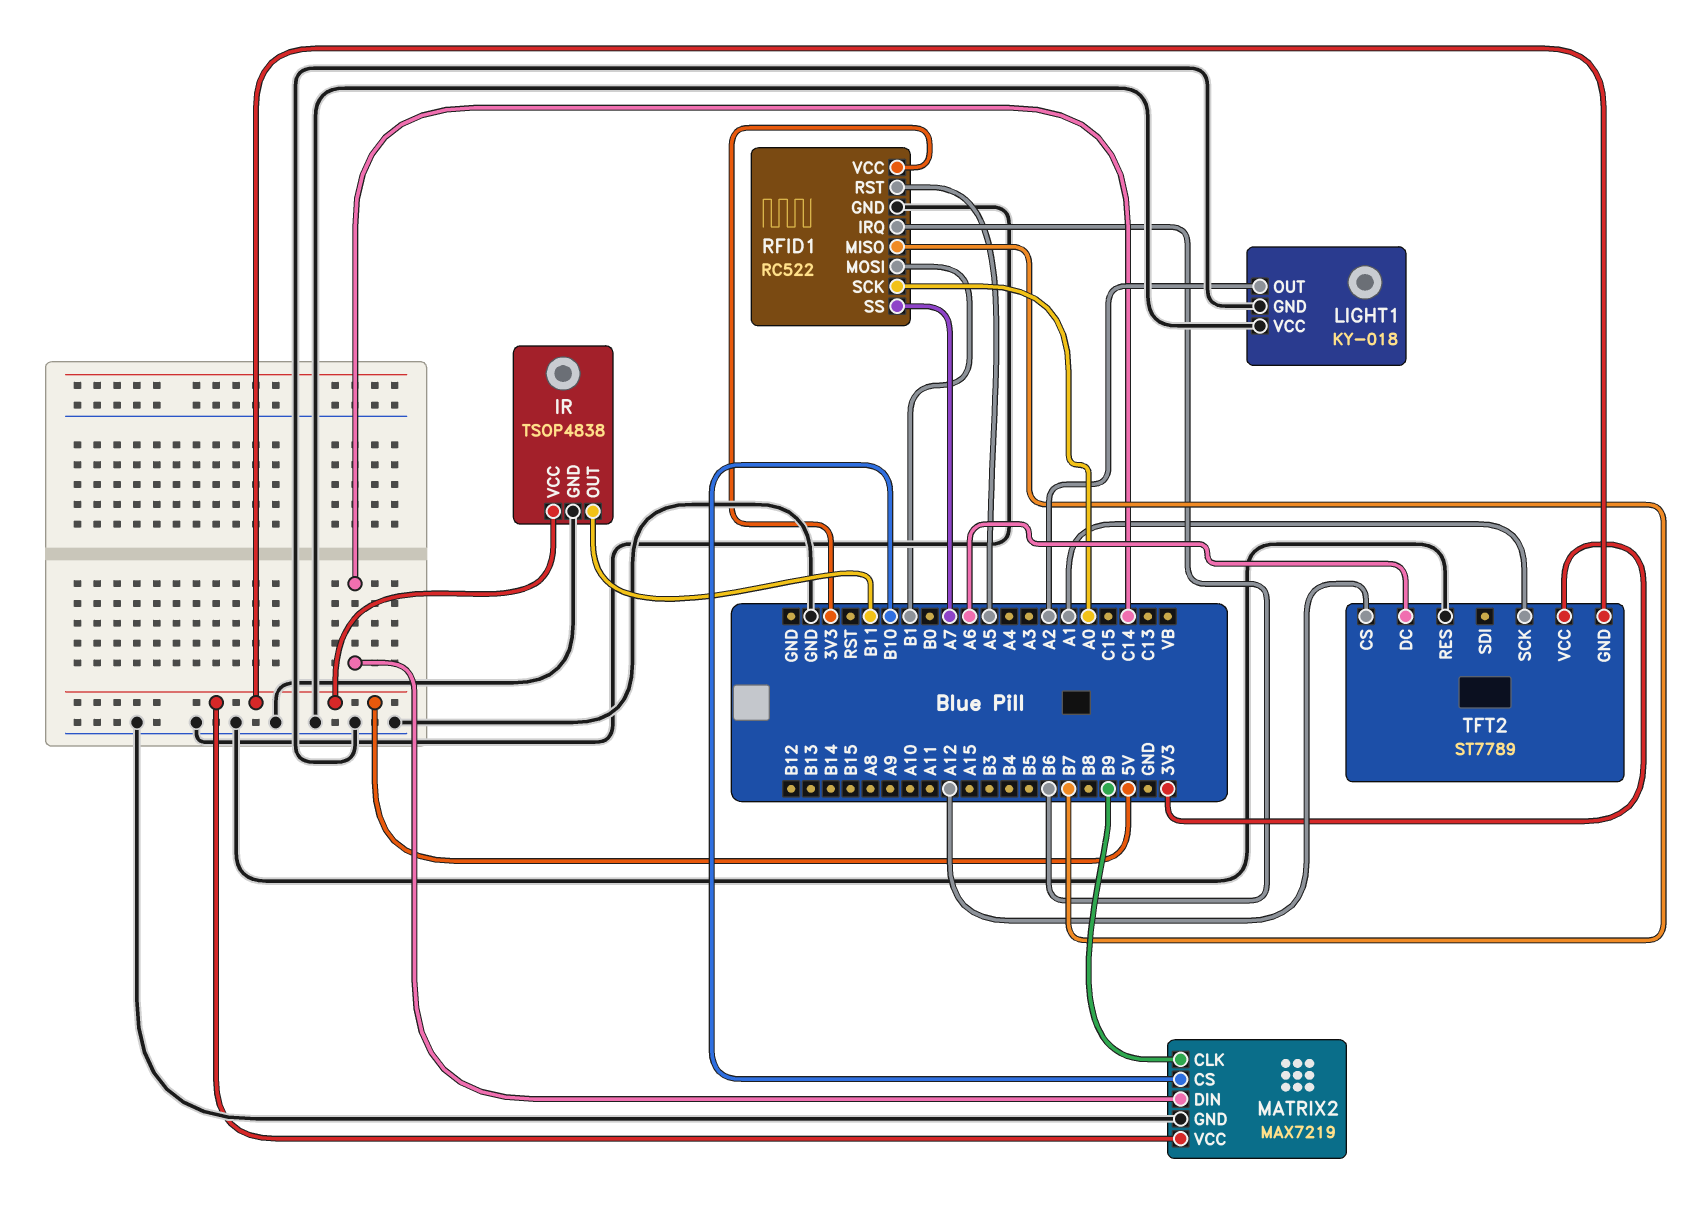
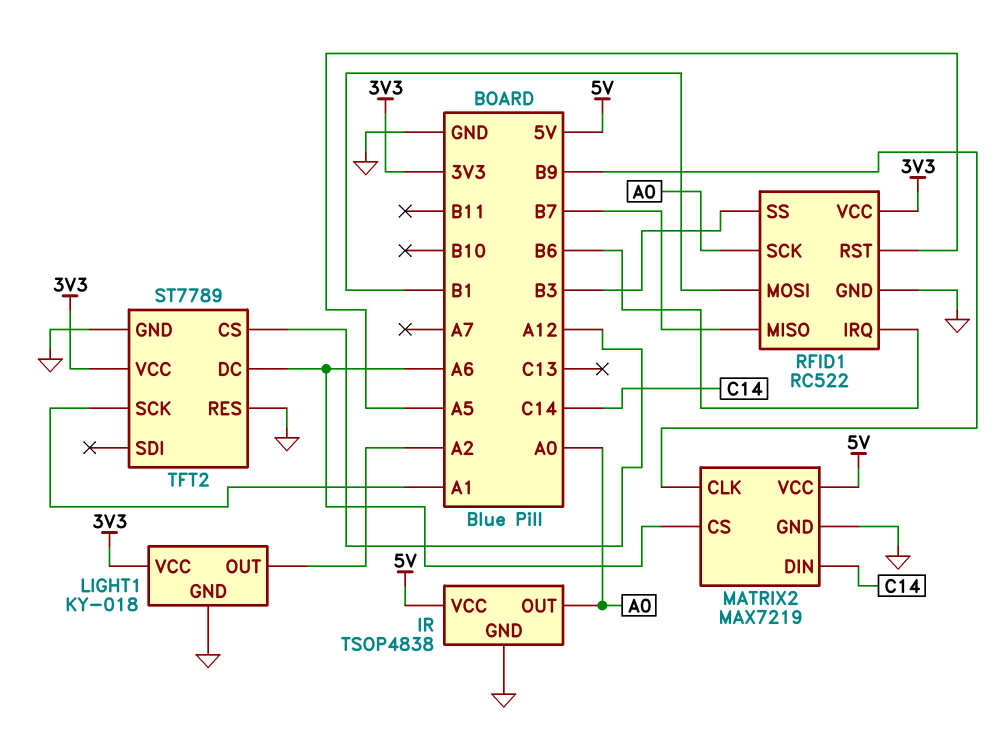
IR pin OUT: B11 -> A0
LIGHT1 pin VCC: GND -> 3V3
MATRIX2 pin CS: B10 -> A6
RFID1 pin SS: A7 -> B3
TFT2 pin GND: 5V -> GND

